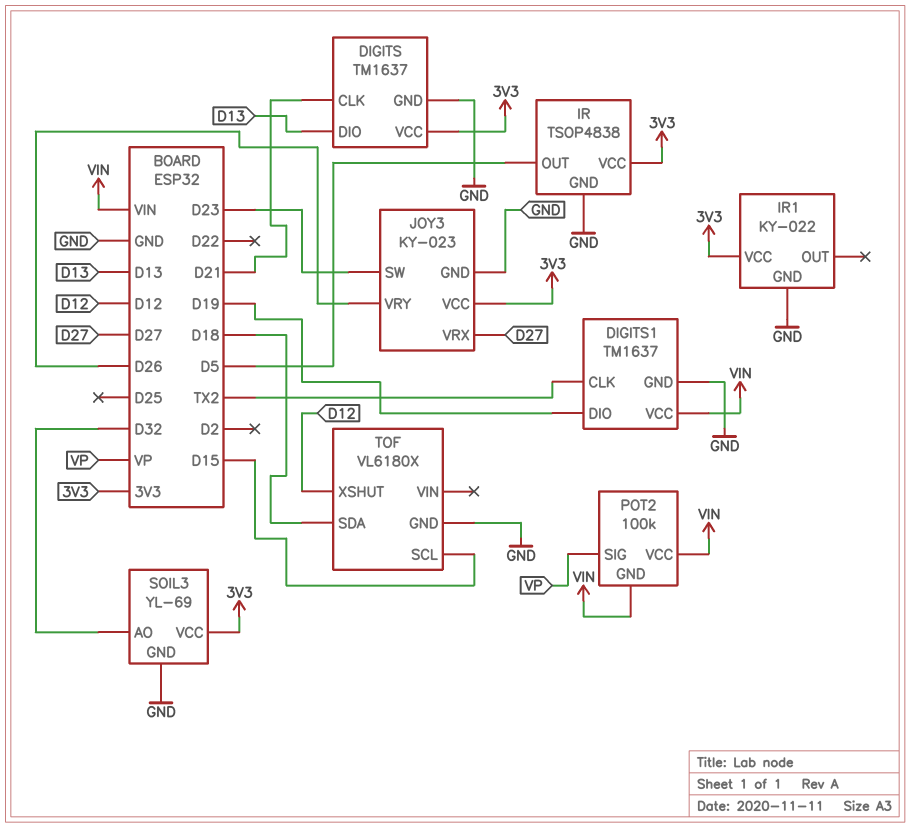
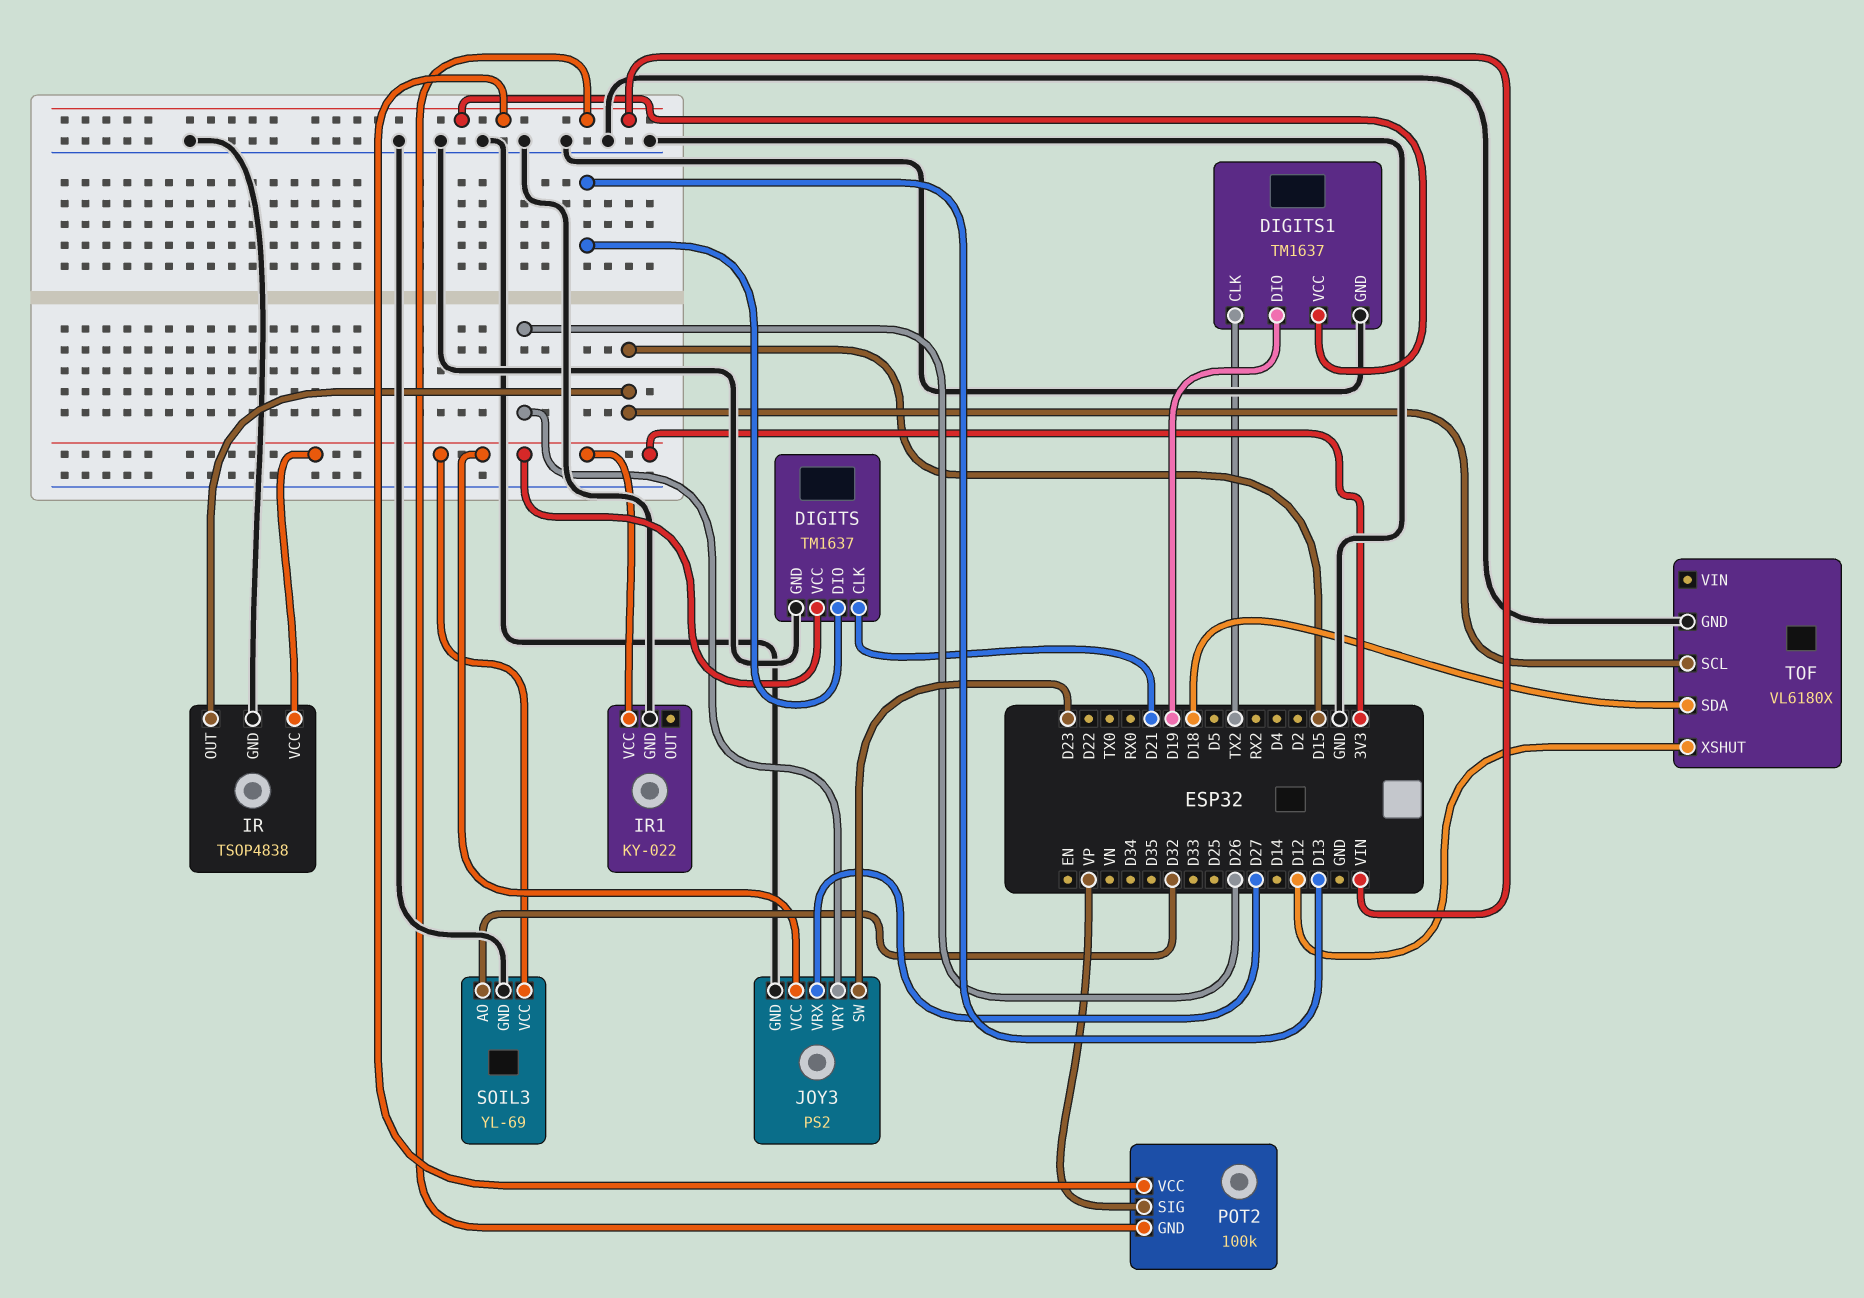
IR pin OUT: D5 -> D15
JOY3: KY-023 -> PS2

